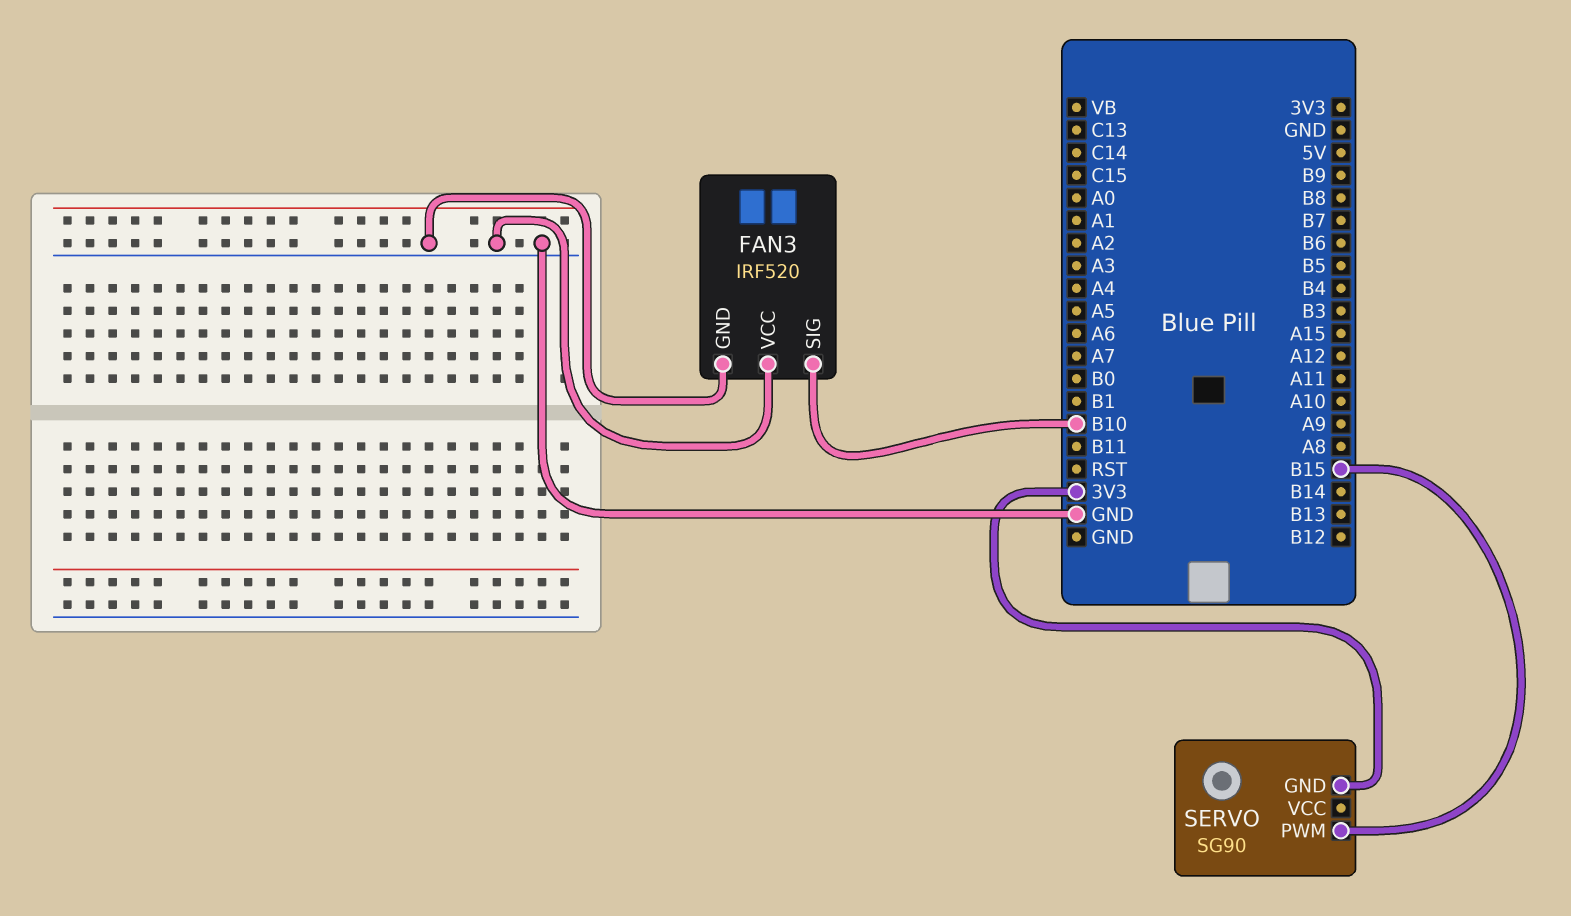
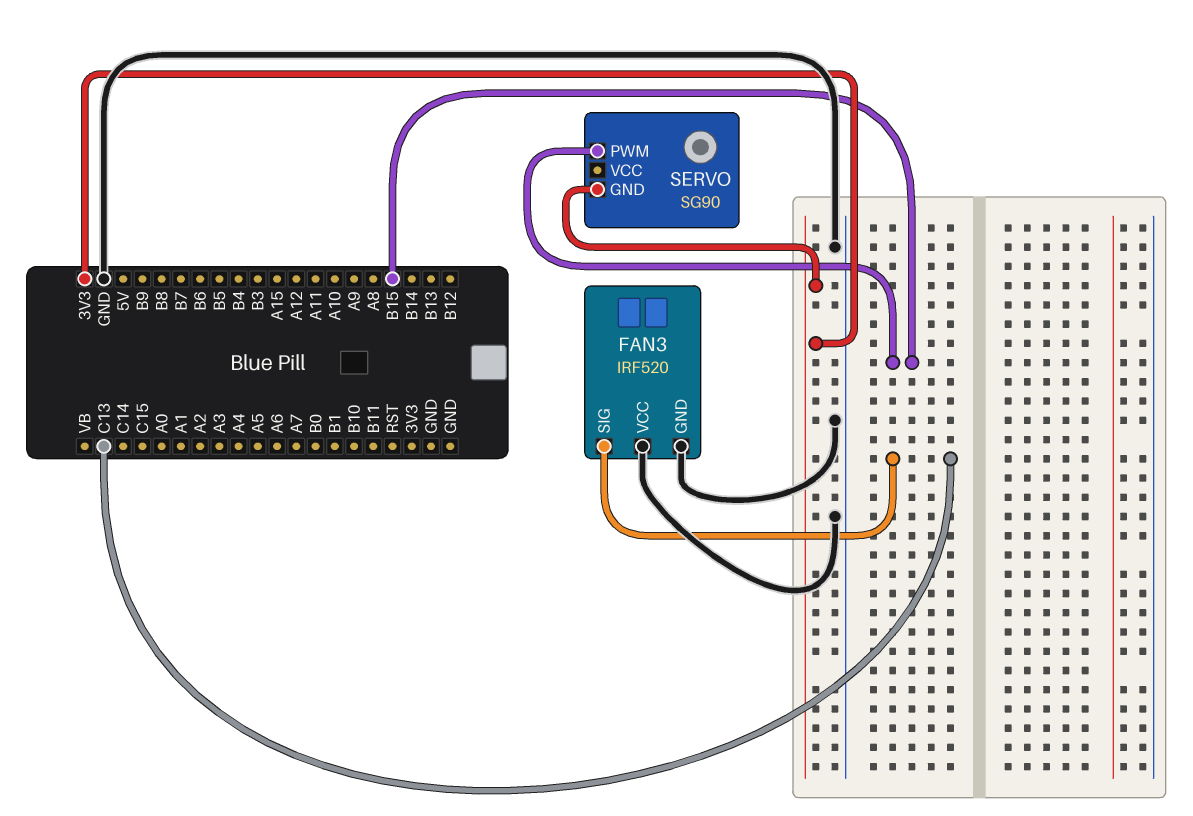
FAN3 pin SIG: B10 -> C13

